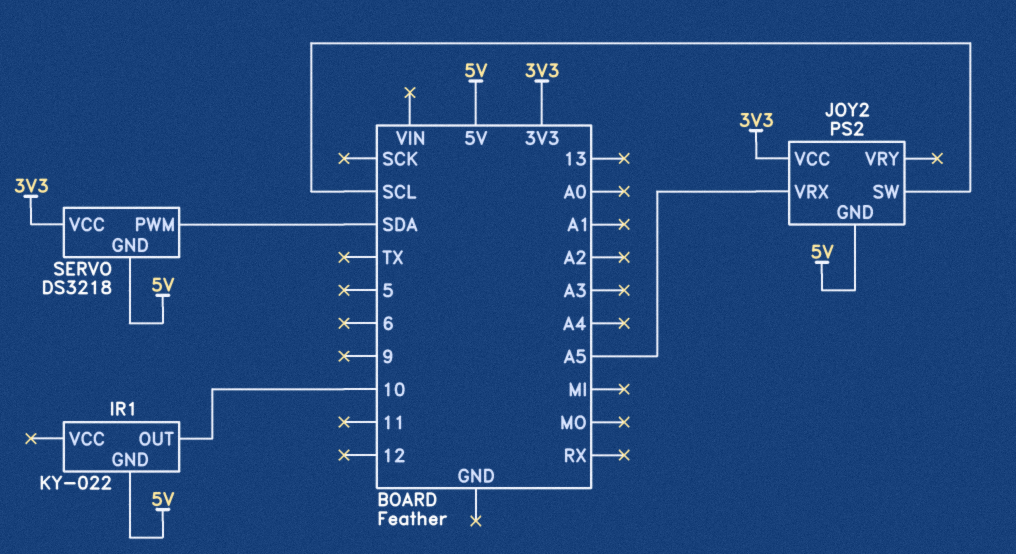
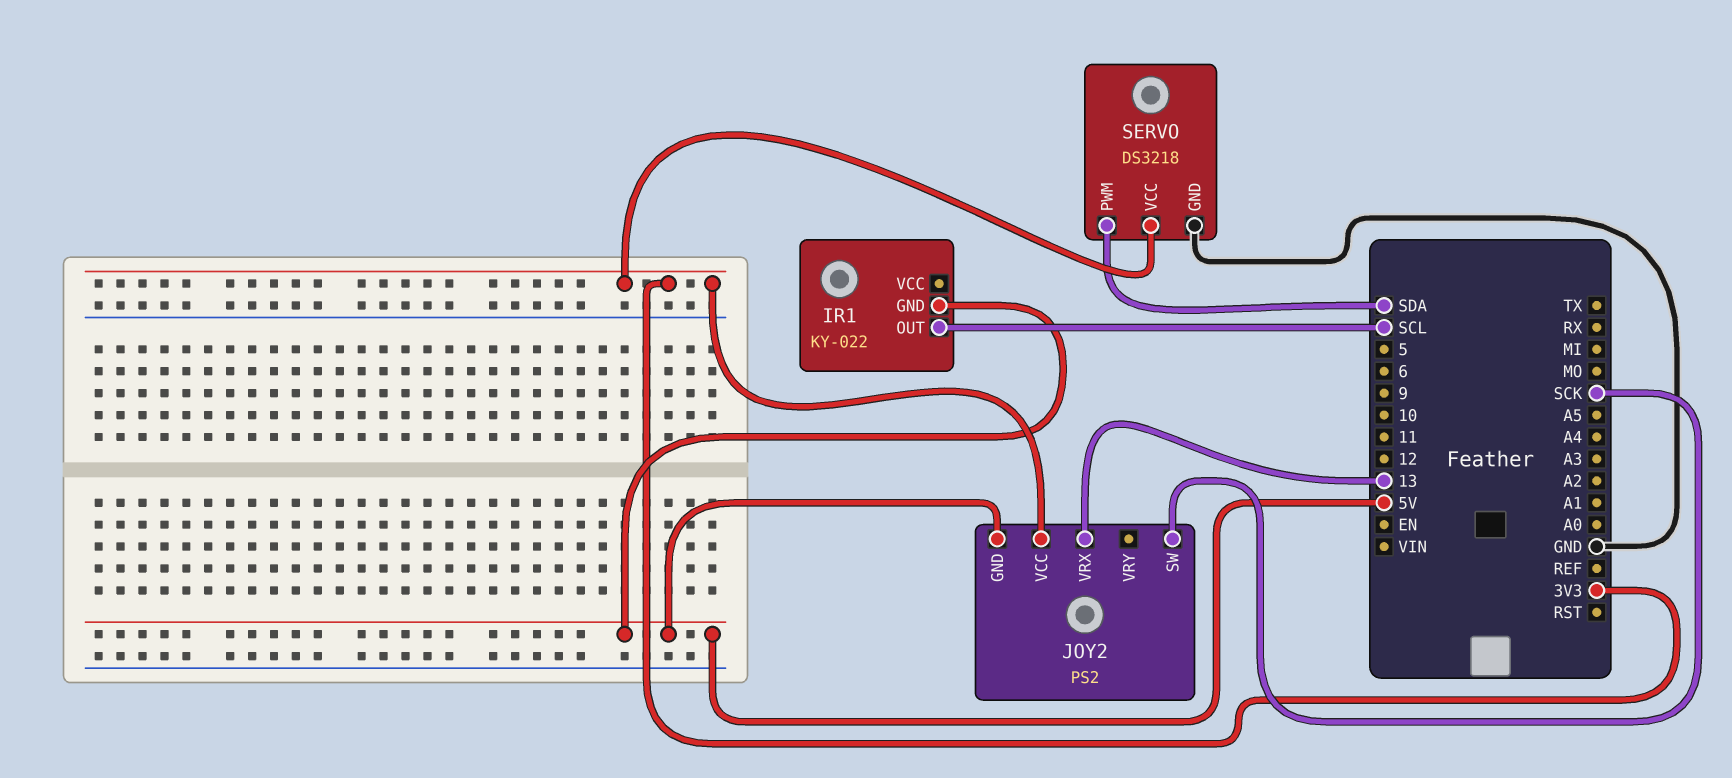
IR1 pin OUT: 10 -> SCL
JOY2 pin SW: SCL -> SCK
JOY2 pin VRX: A5 -> 13
SERVO pin GND: 5V -> GND

